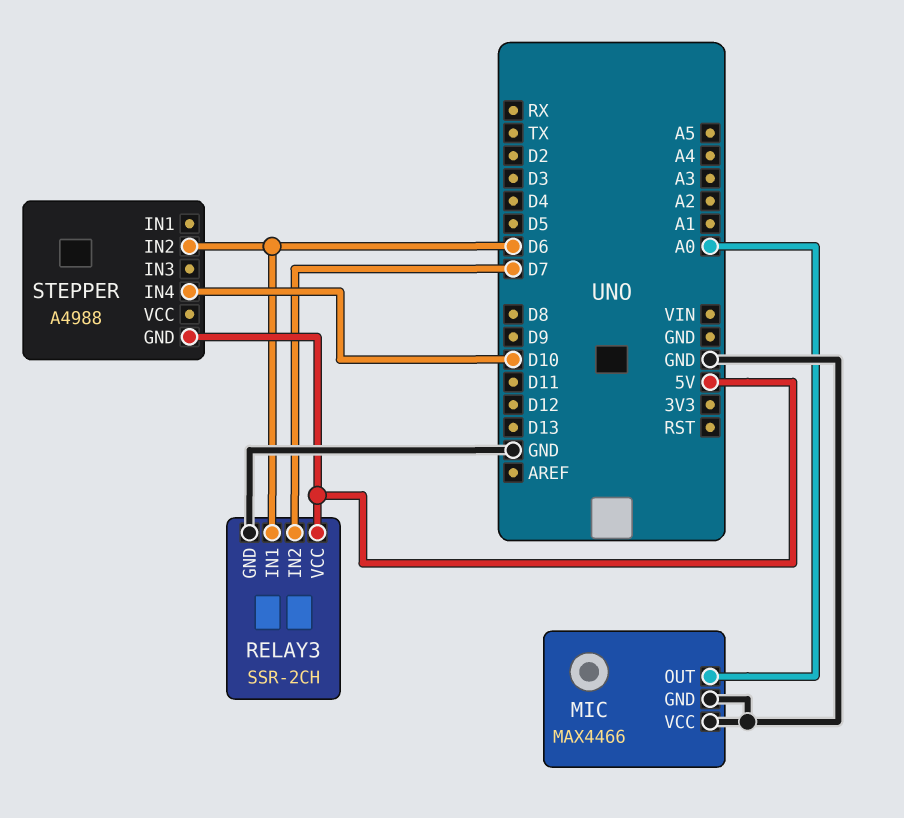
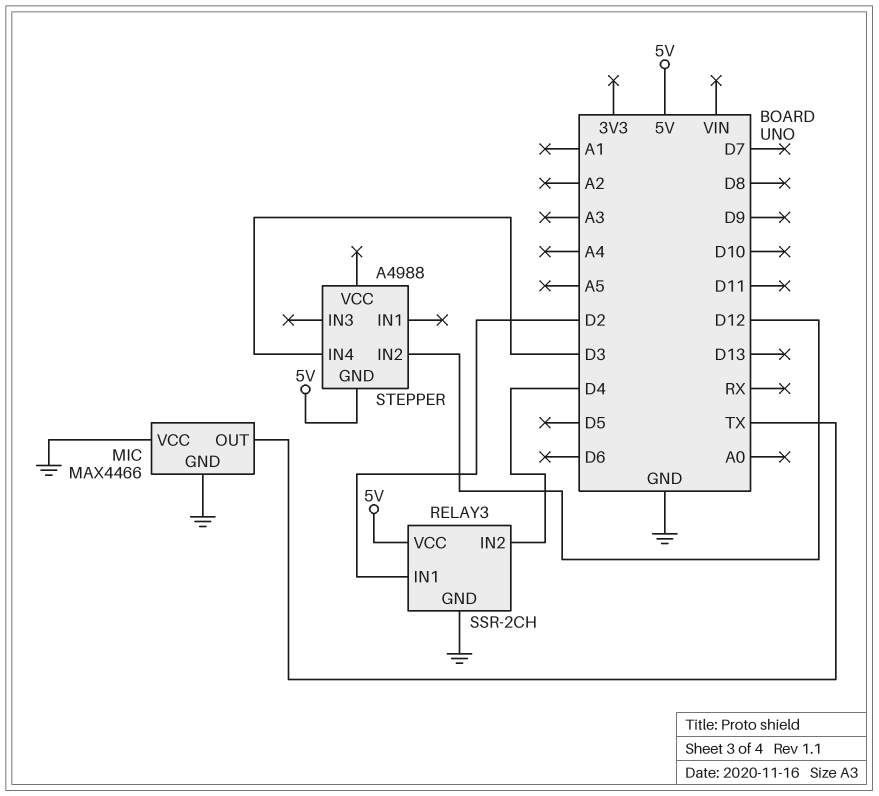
MIC pin OUT: A0 -> TX
RELAY3 pin IN1: D6 -> D2
RELAY3 pin IN2: D7 -> D4
STEPPER pin IN2: D6 -> D12
STEPPER pin IN4: D10 -> D3

